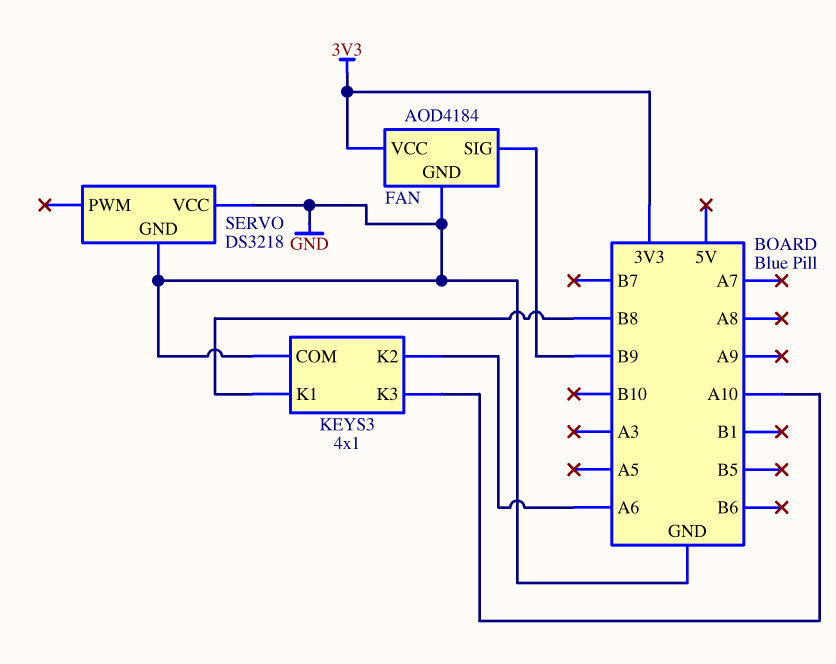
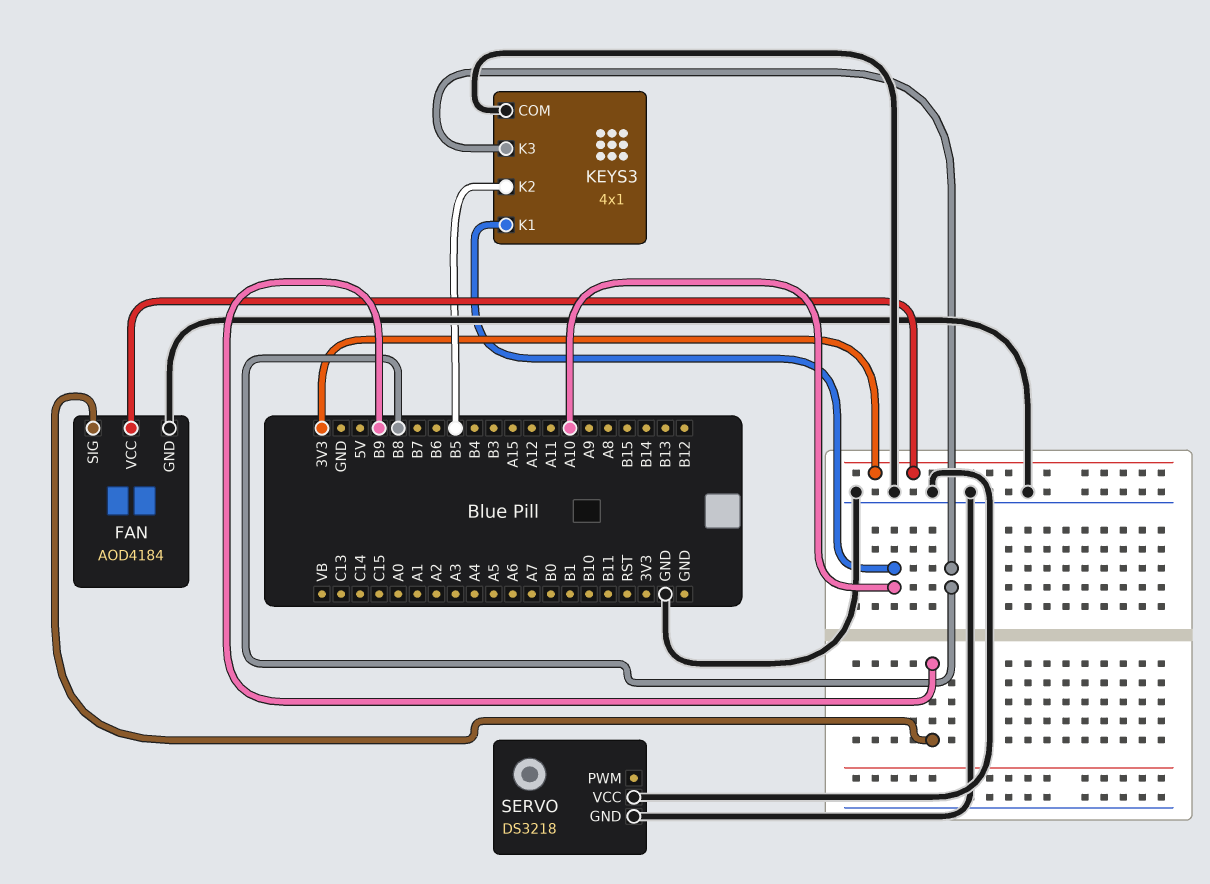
KEYS3 pin K1: B8 -> A10
KEYS3 pin K2: A6 -> B5
KEYS3 pin K3: A10 -> B8

